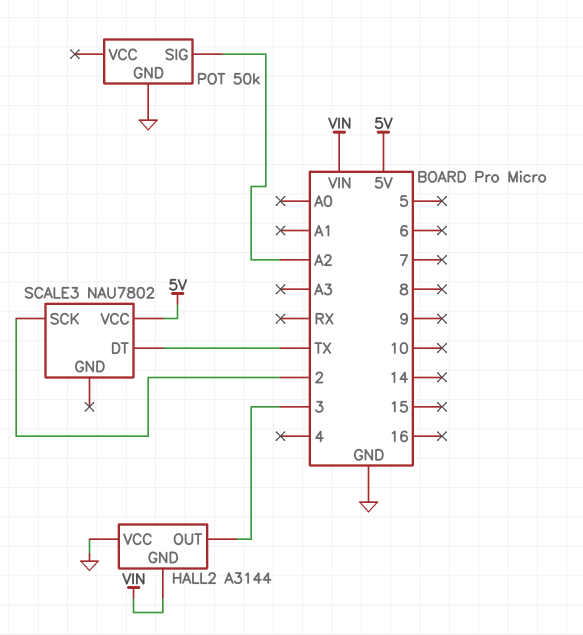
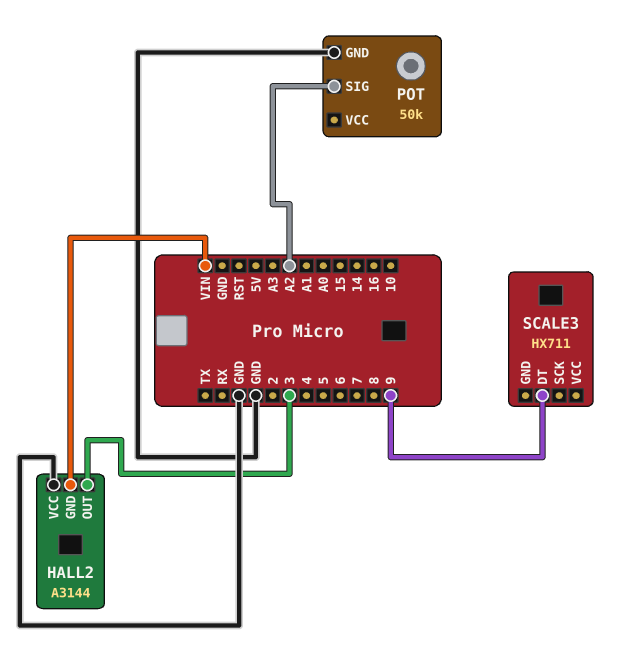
SCALE3: NAU7802 -> HX711
SCALE3 pin DT: TX -> 9
SCALE3 pin SCK: 2 -> none
SCALE3 pin VCC: 5V -> none

